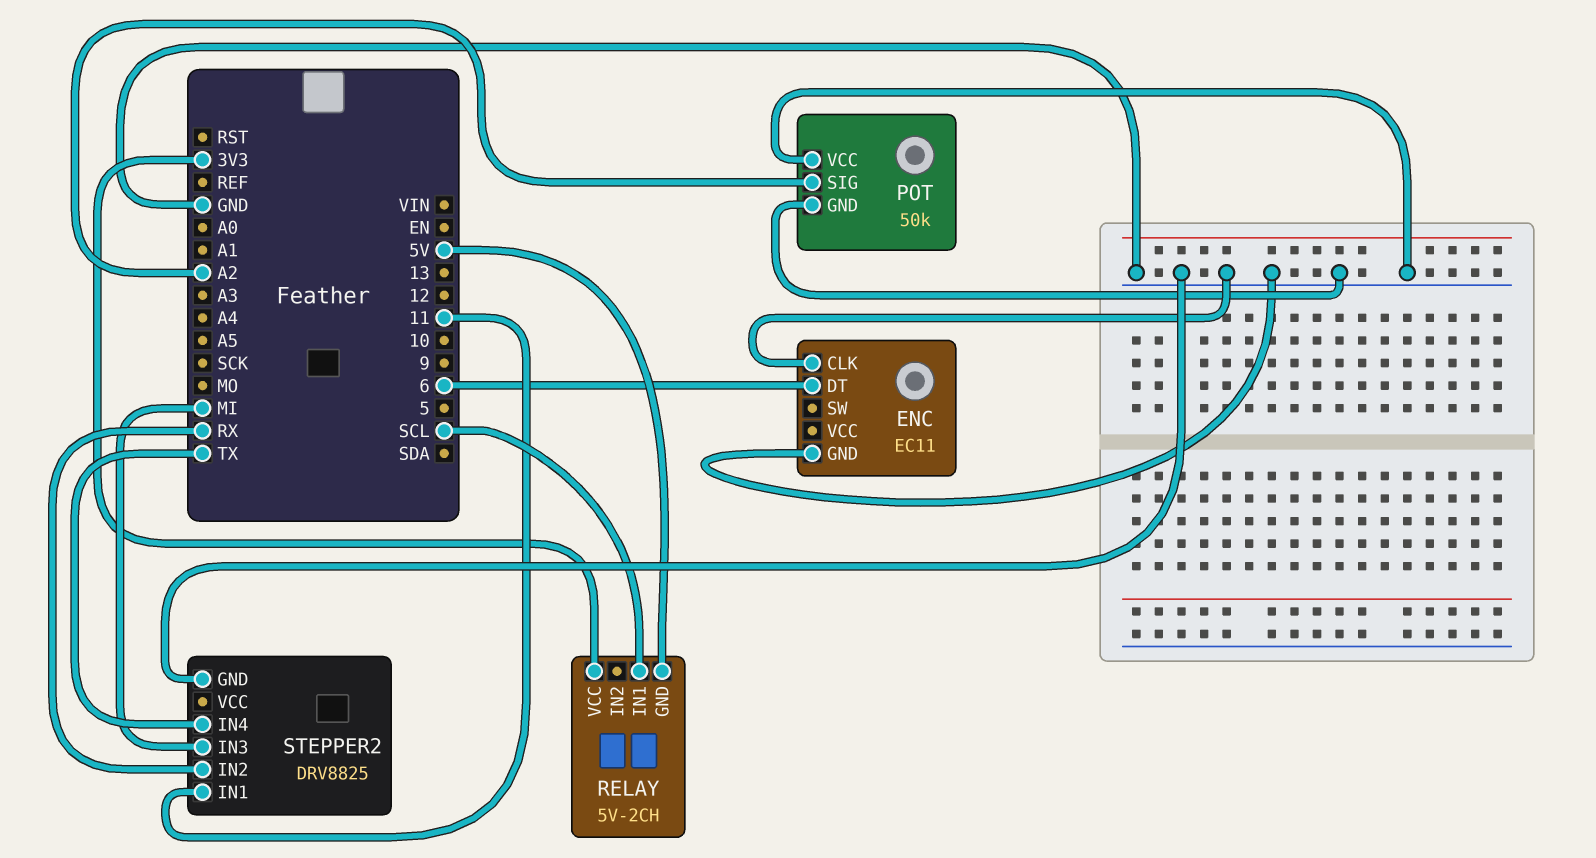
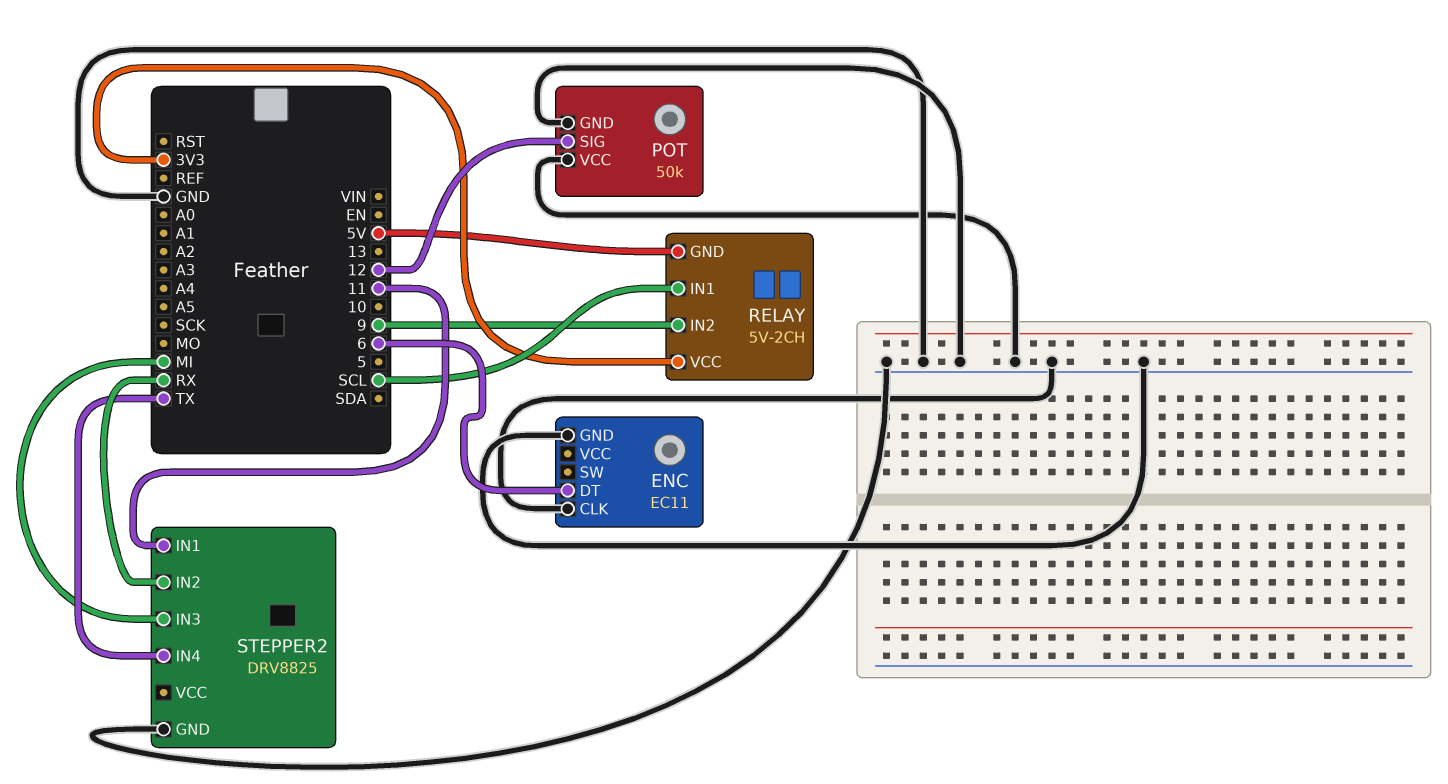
POT pin SIG: A2 -> 12
RELAY pin IN2: none -> 9

